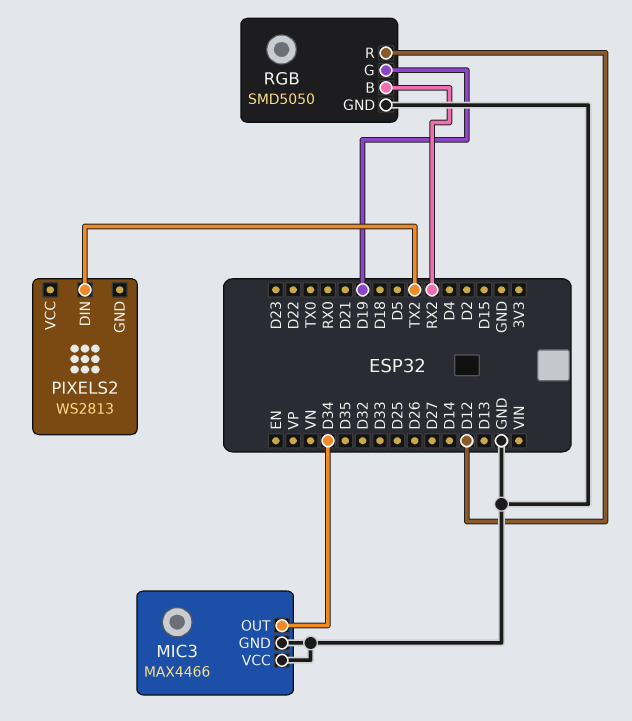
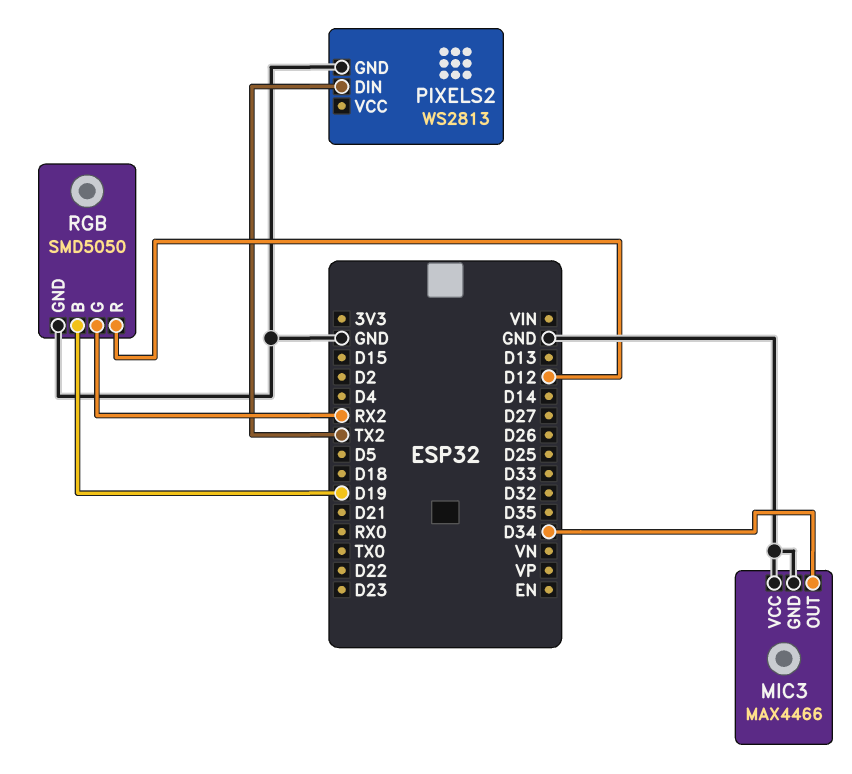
PIXELS2 pin GND: none -> GND
RGB pin B: RX2 -> D19
RGB pin G: D19 -> RX2

